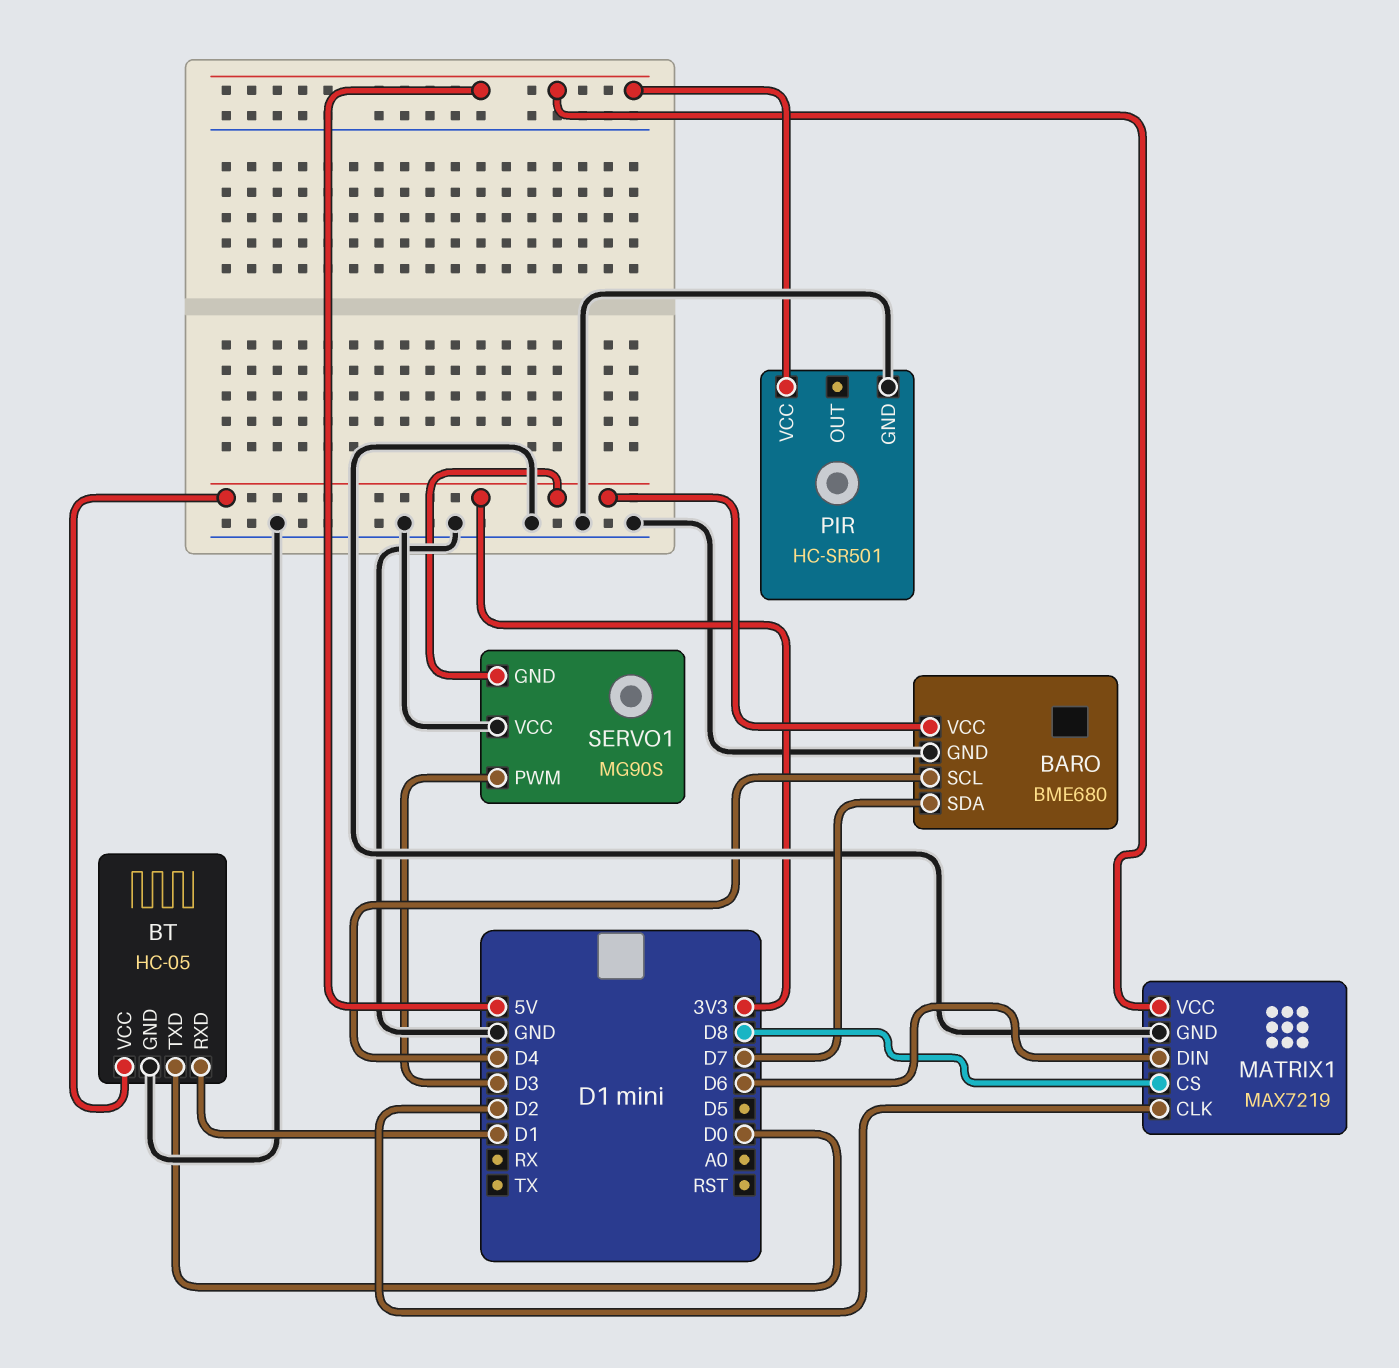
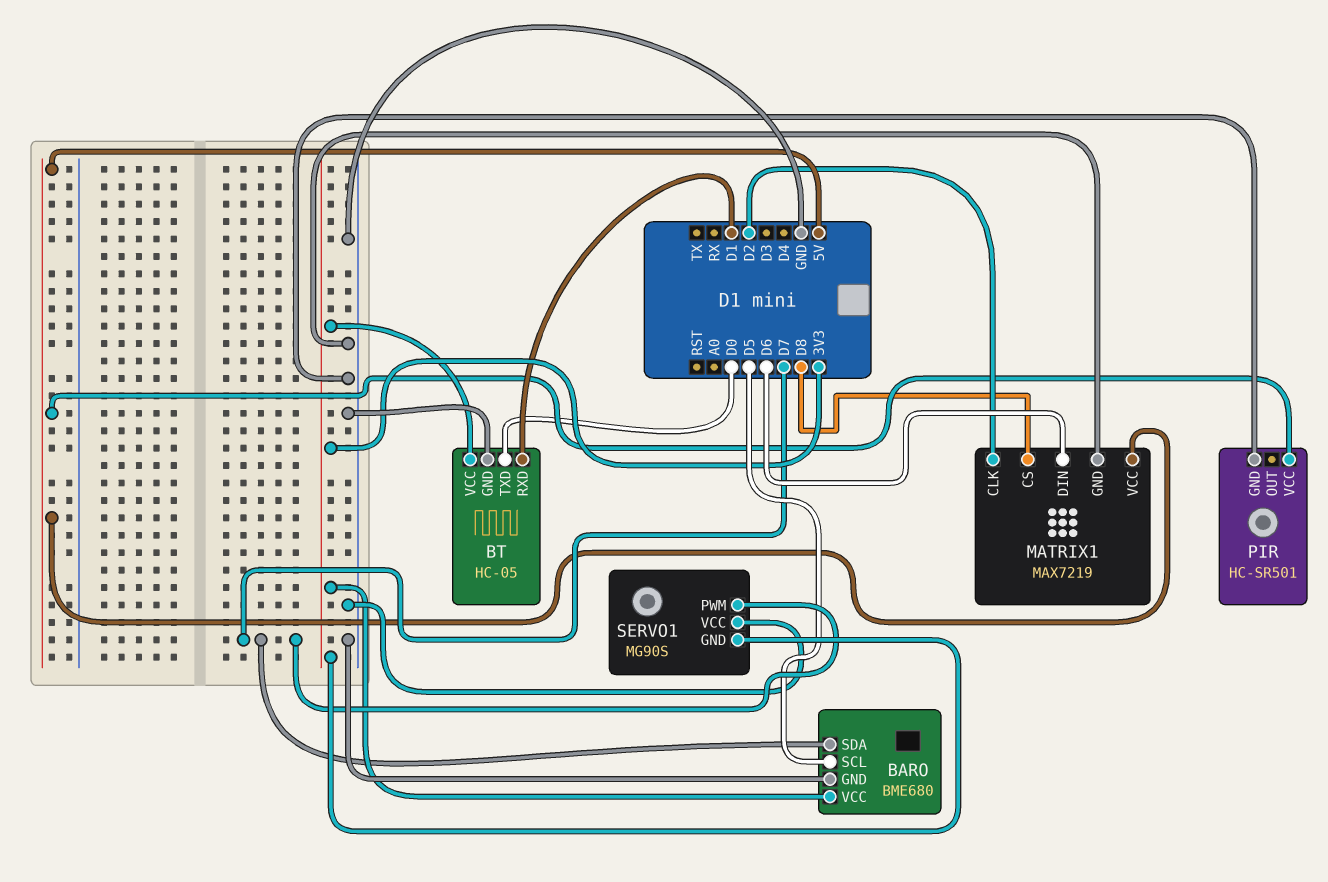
BARO pin SCL: D4 -> D5
SERVO1 pin PWM: D3 -> D7

